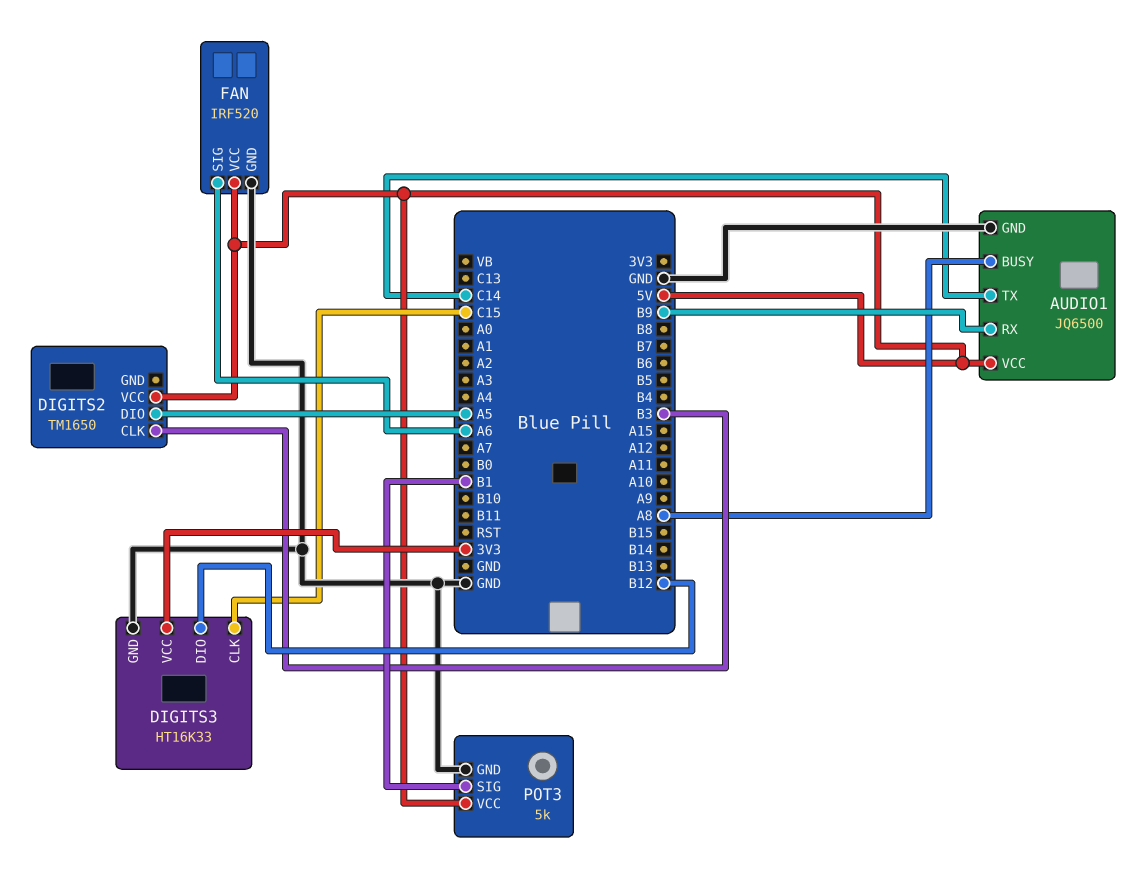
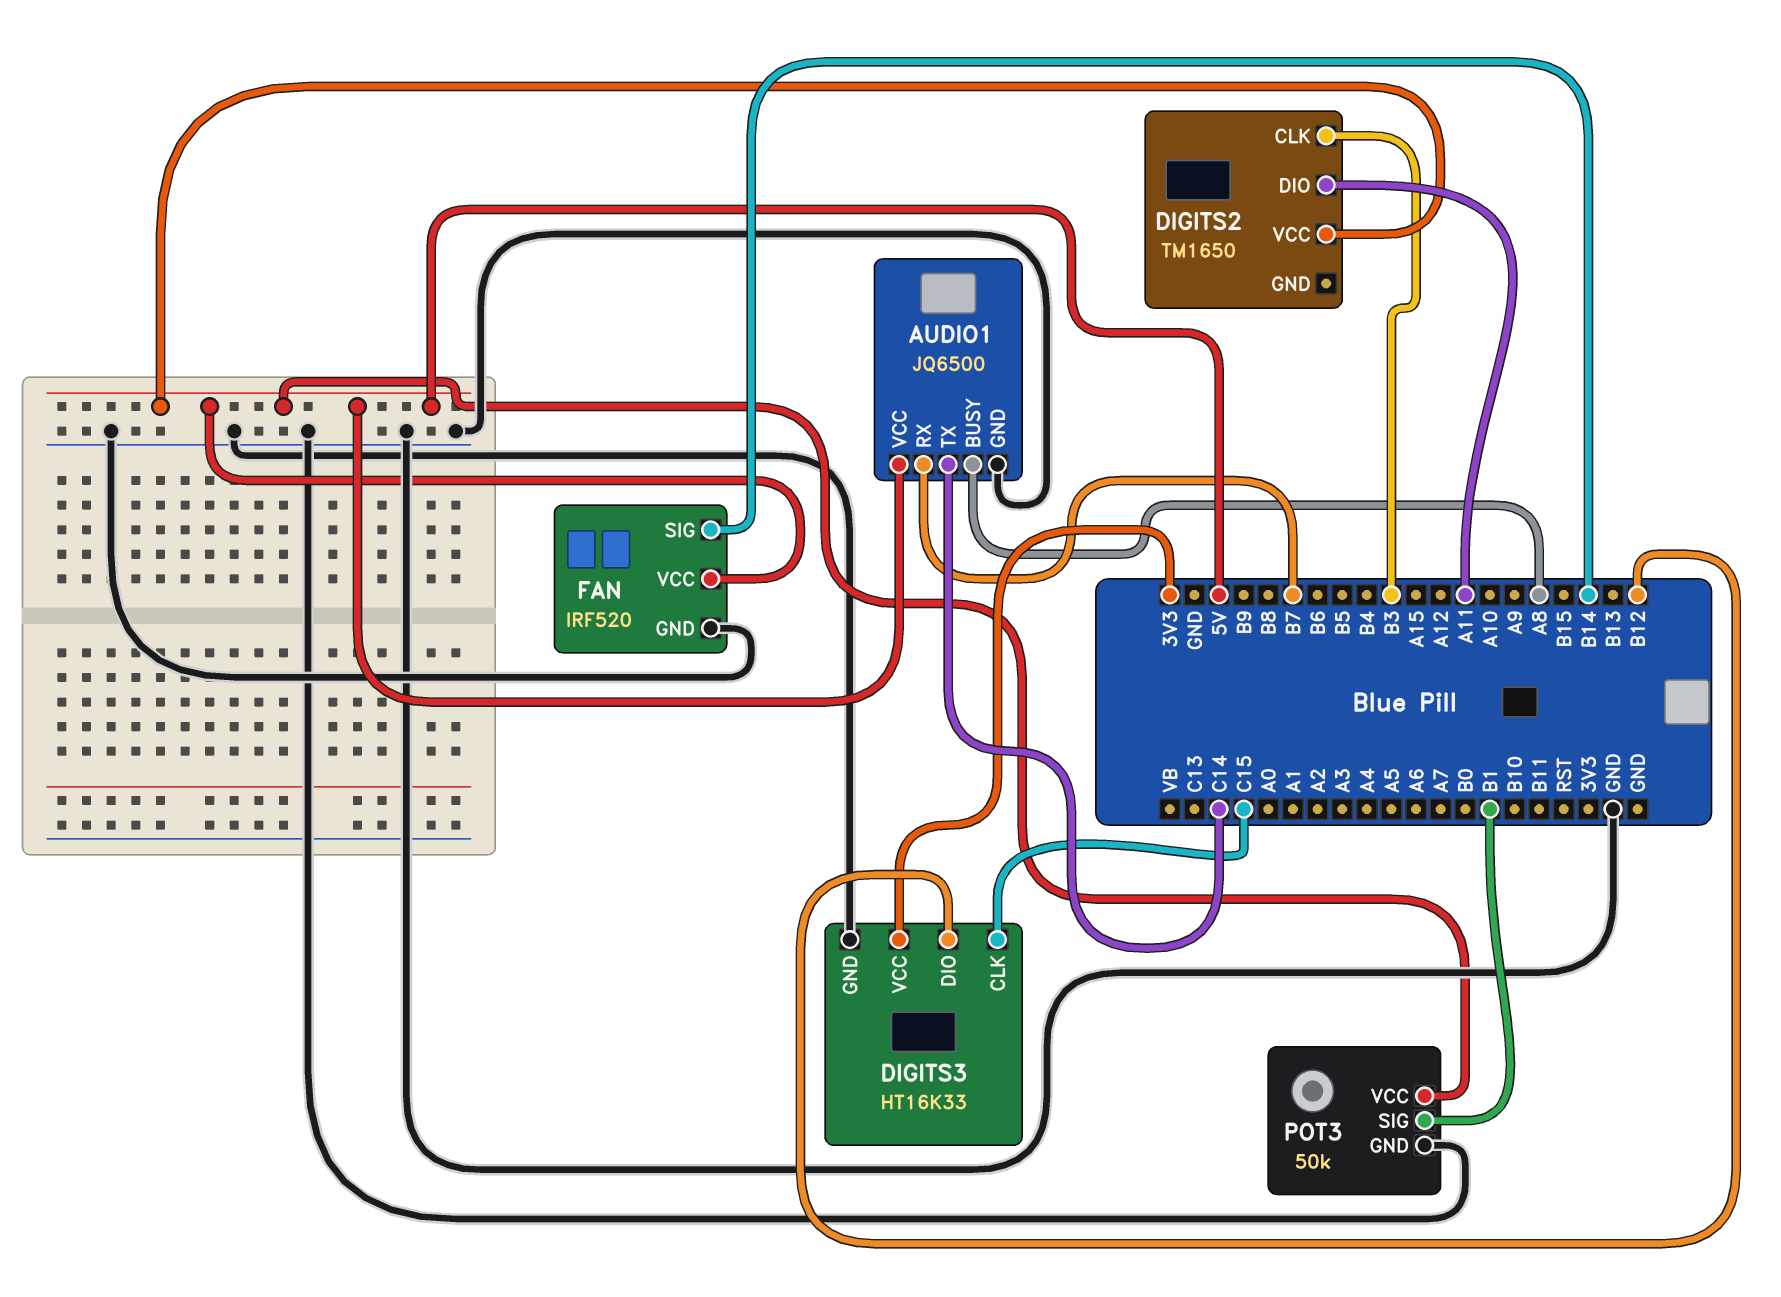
AUDIO1 pin RX: B9 -> B7
DIGITS2 pin DIO: A5 -> A11
FAN pin SIG: A6 -> B14
POT3: 5k -> 50k

